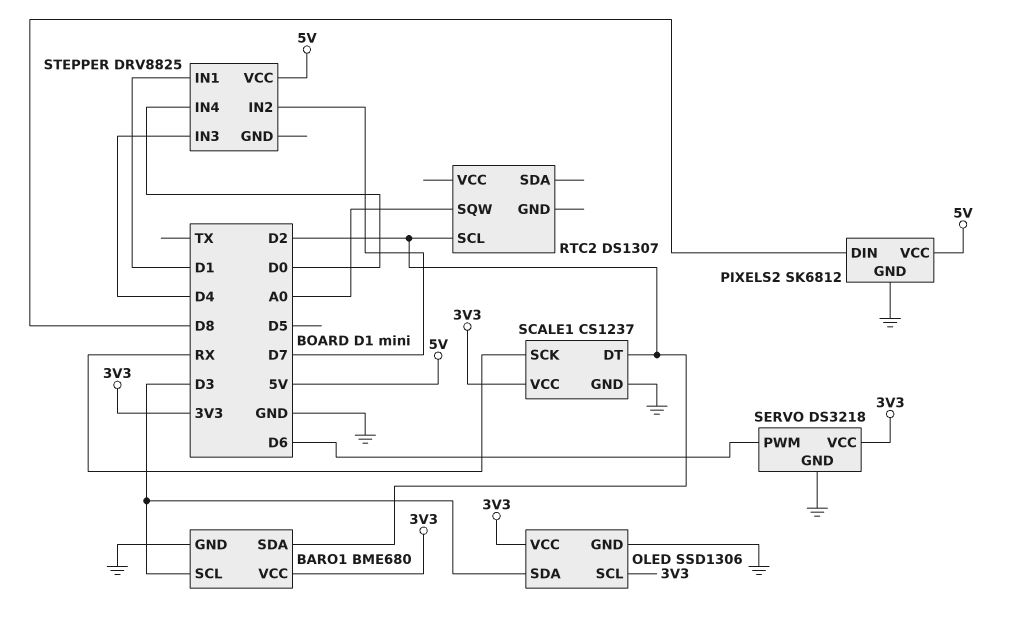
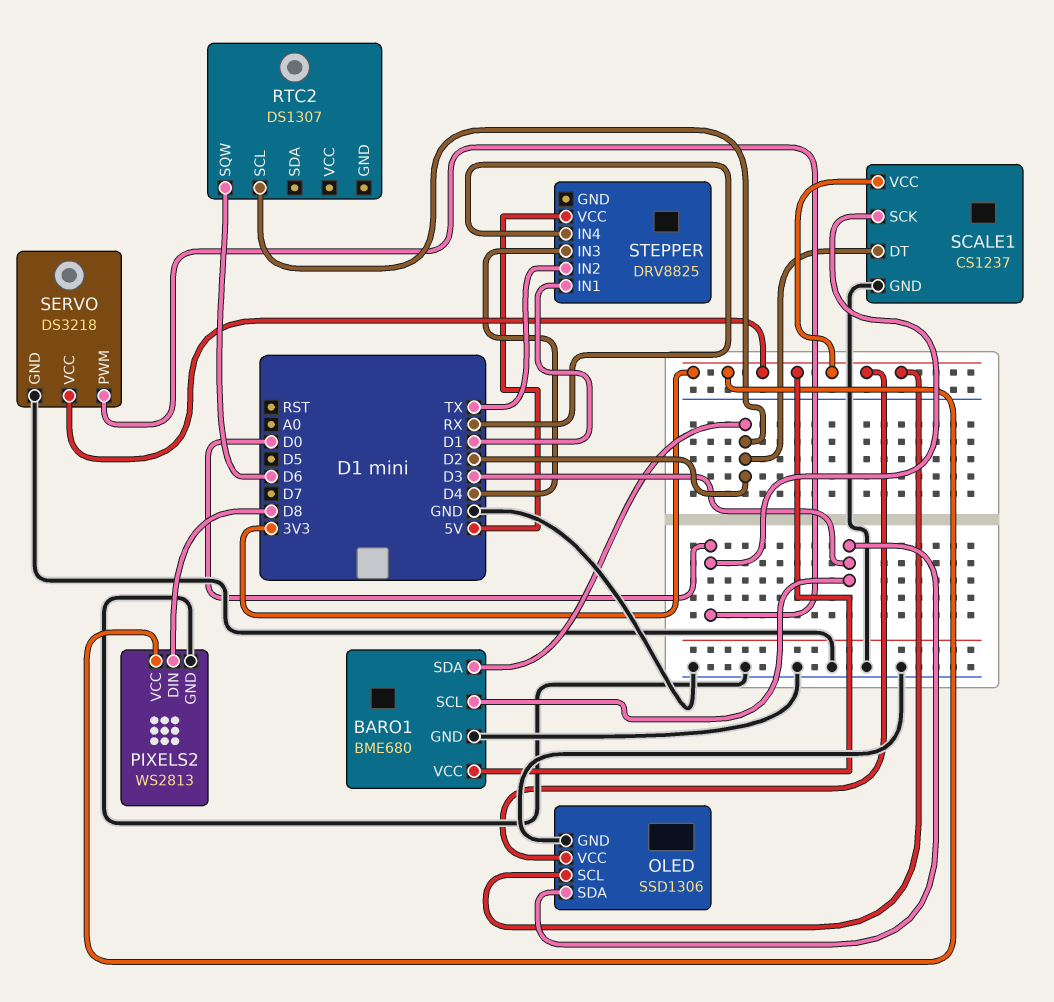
PIXELS2: SK6812 -> WS2813
PIXELS2 pin VCC: 5V -> 3V3
RTC2 pin SQW: A0 -> D6
SCALE1 pin SCK: RX -> D0
SERVO pin PWM: D6 -> D0
STEPPER pin IN2: D7 -> TX
STEPPER pin IN4: D0 -> RX

